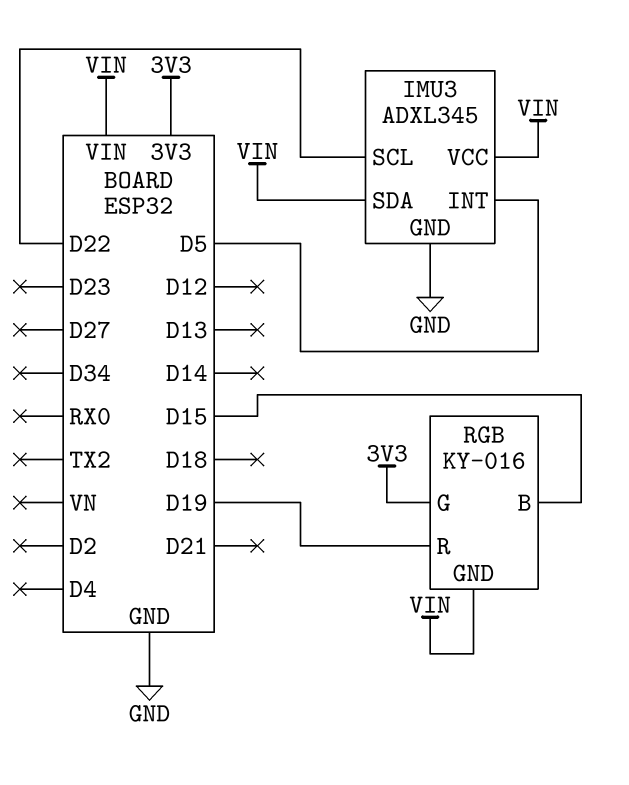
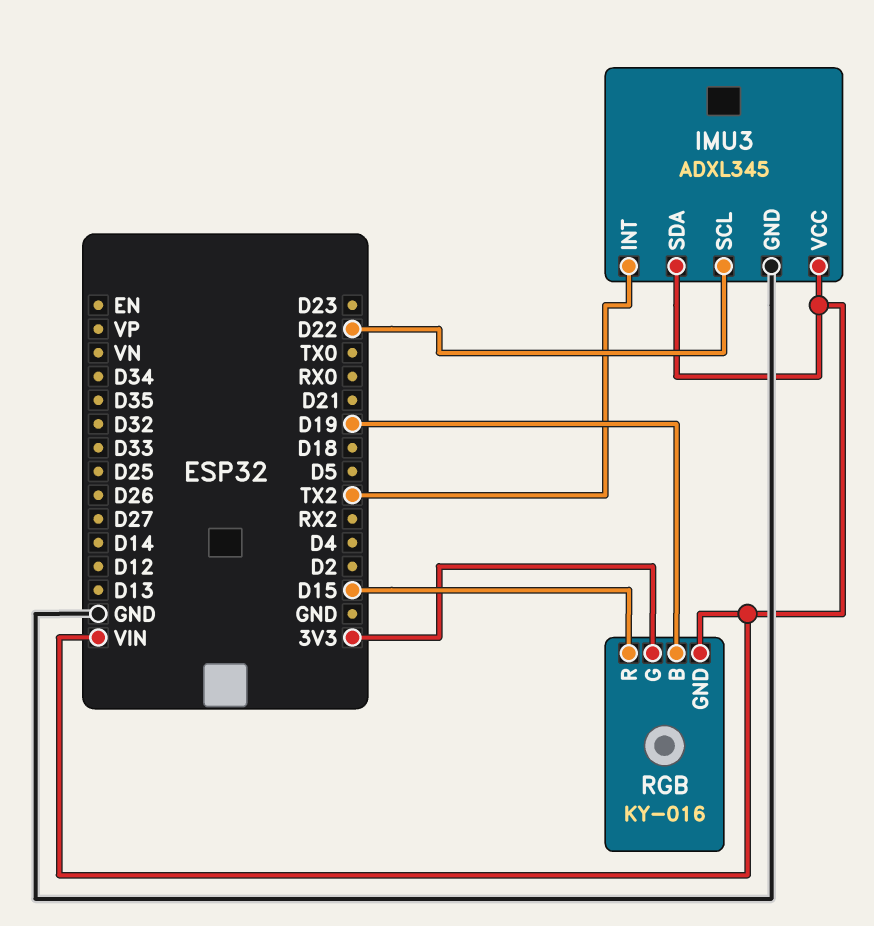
IMU3 pin INT: D5 -> TX2
RGB pin B: D15 -> D19
RGB pin R: D19 -> D15

